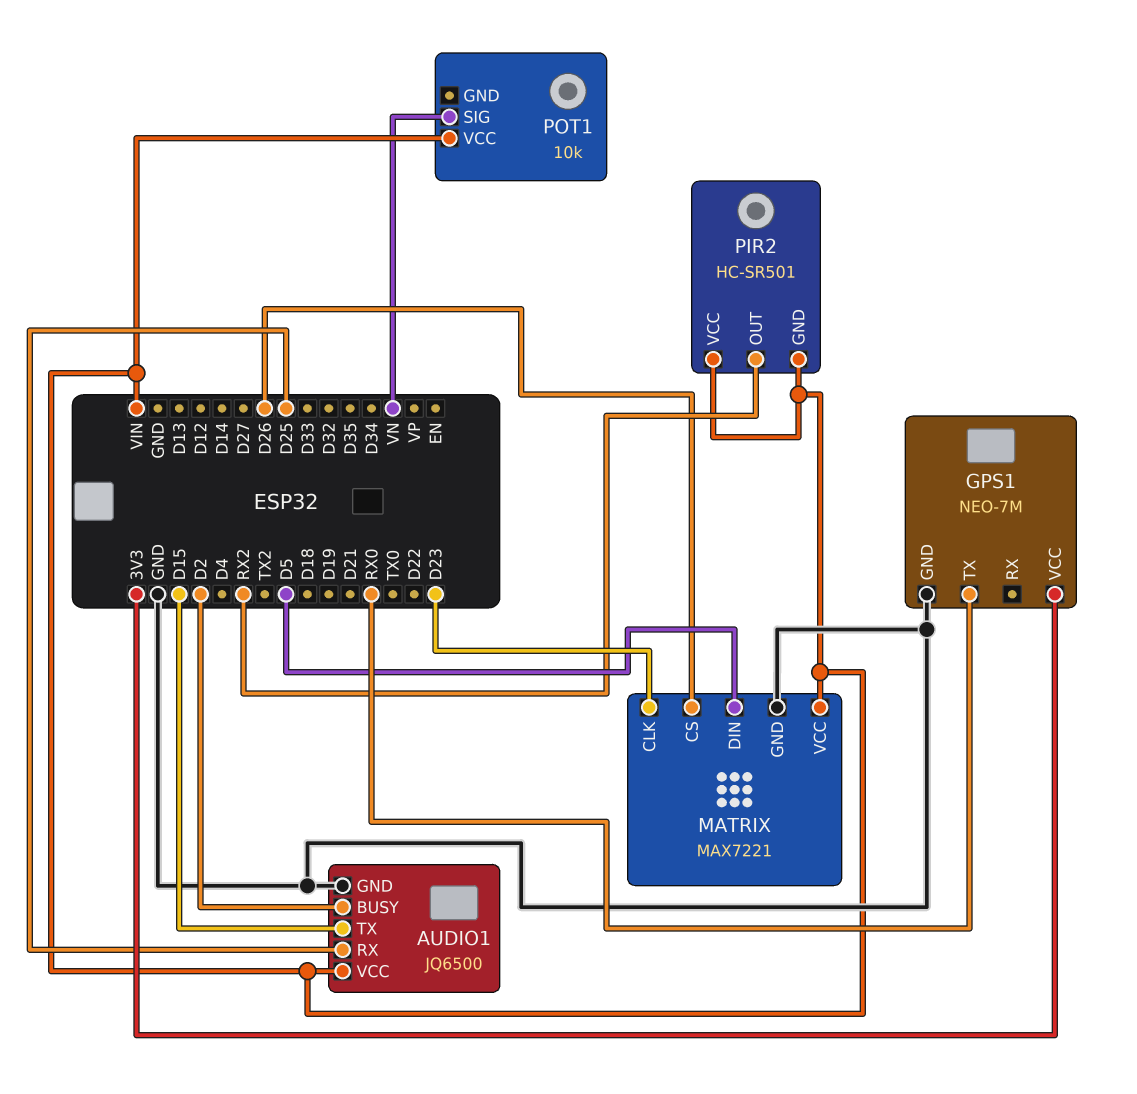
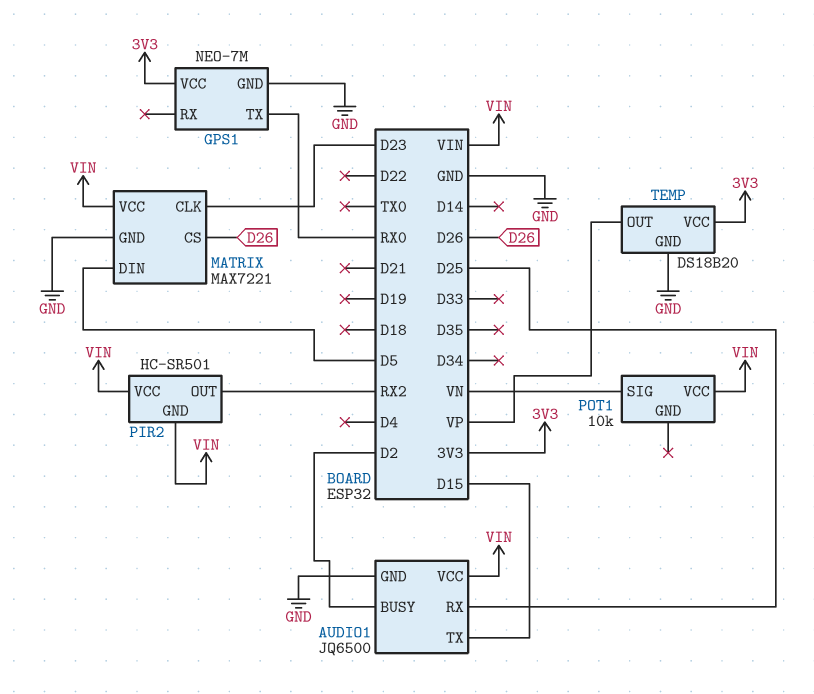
TEMP: none -> DS18B20
TEMP pin GND: none -> GND
TEMP pin OUT: none -> VP
TEMP pin VCC: none -> 3V3

